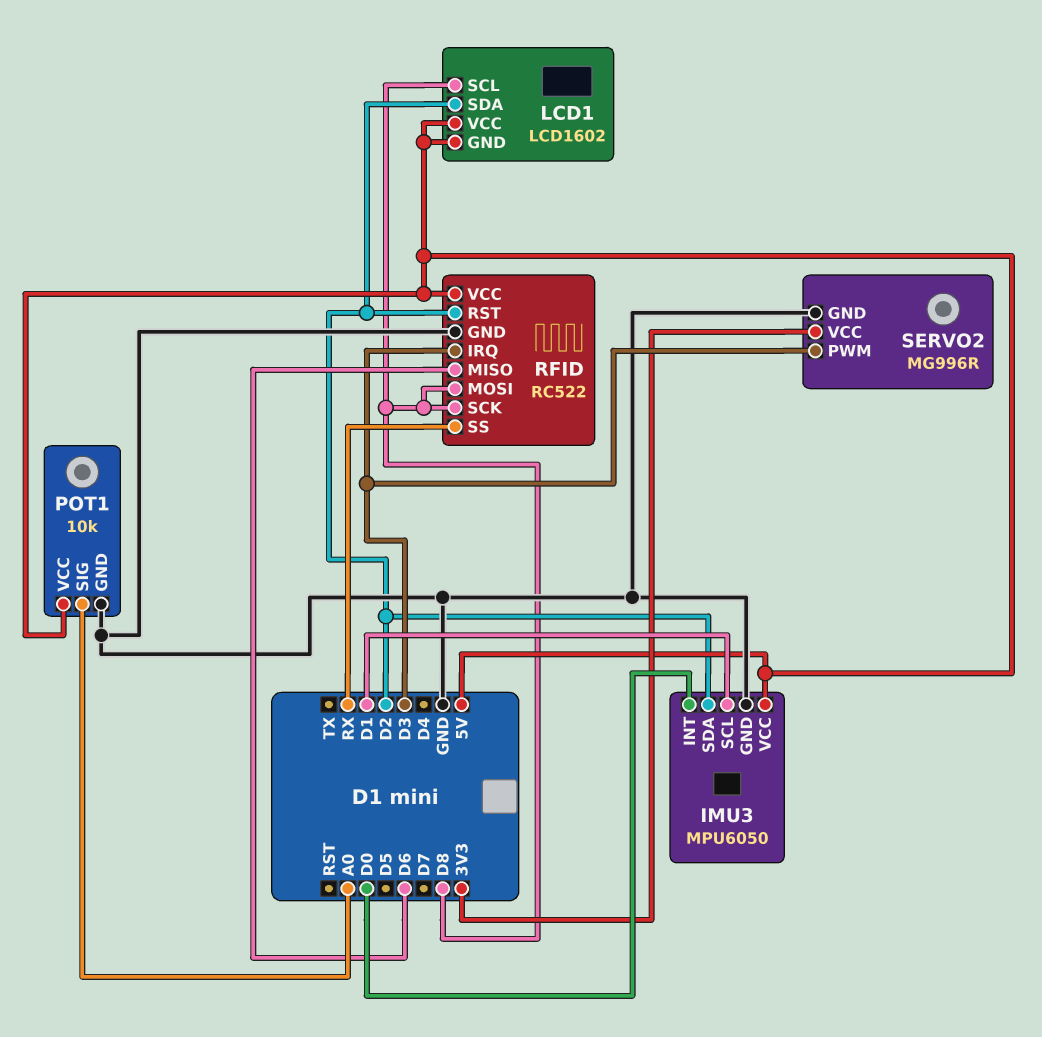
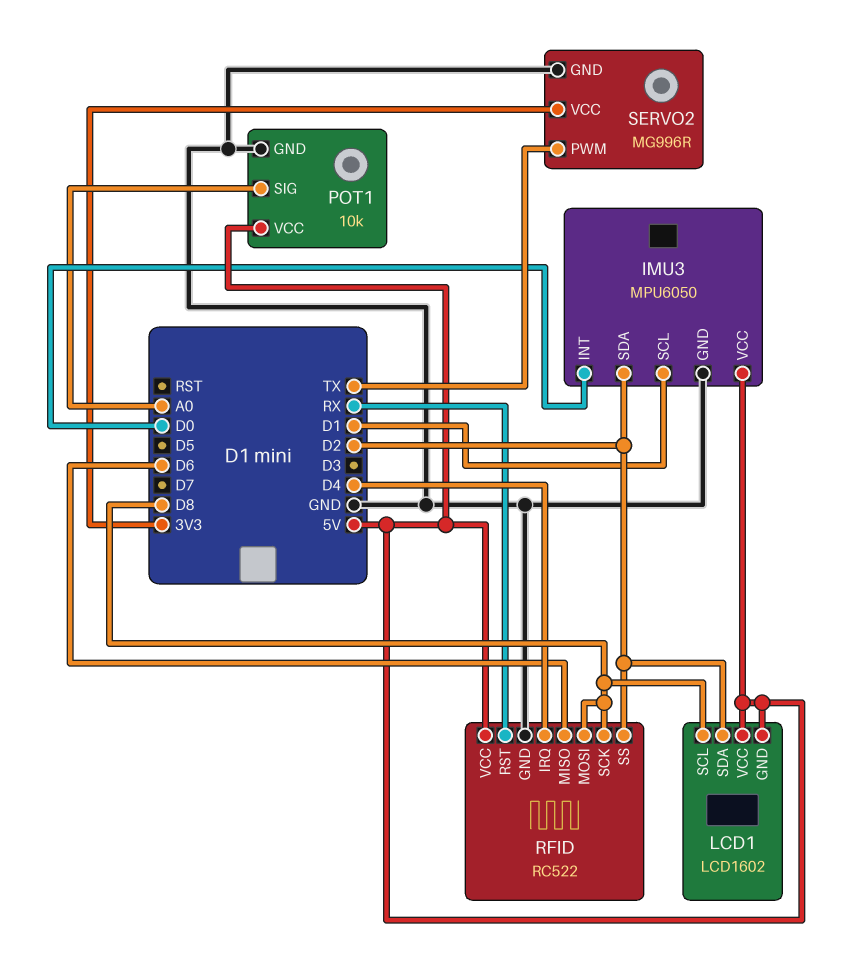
RFID pin IRQ: D3 -> D4
RFID pin RST: D2 -> RX
RFID pin SS: RX -> D2
SERVO2 pin PWM: D3 -> TX

